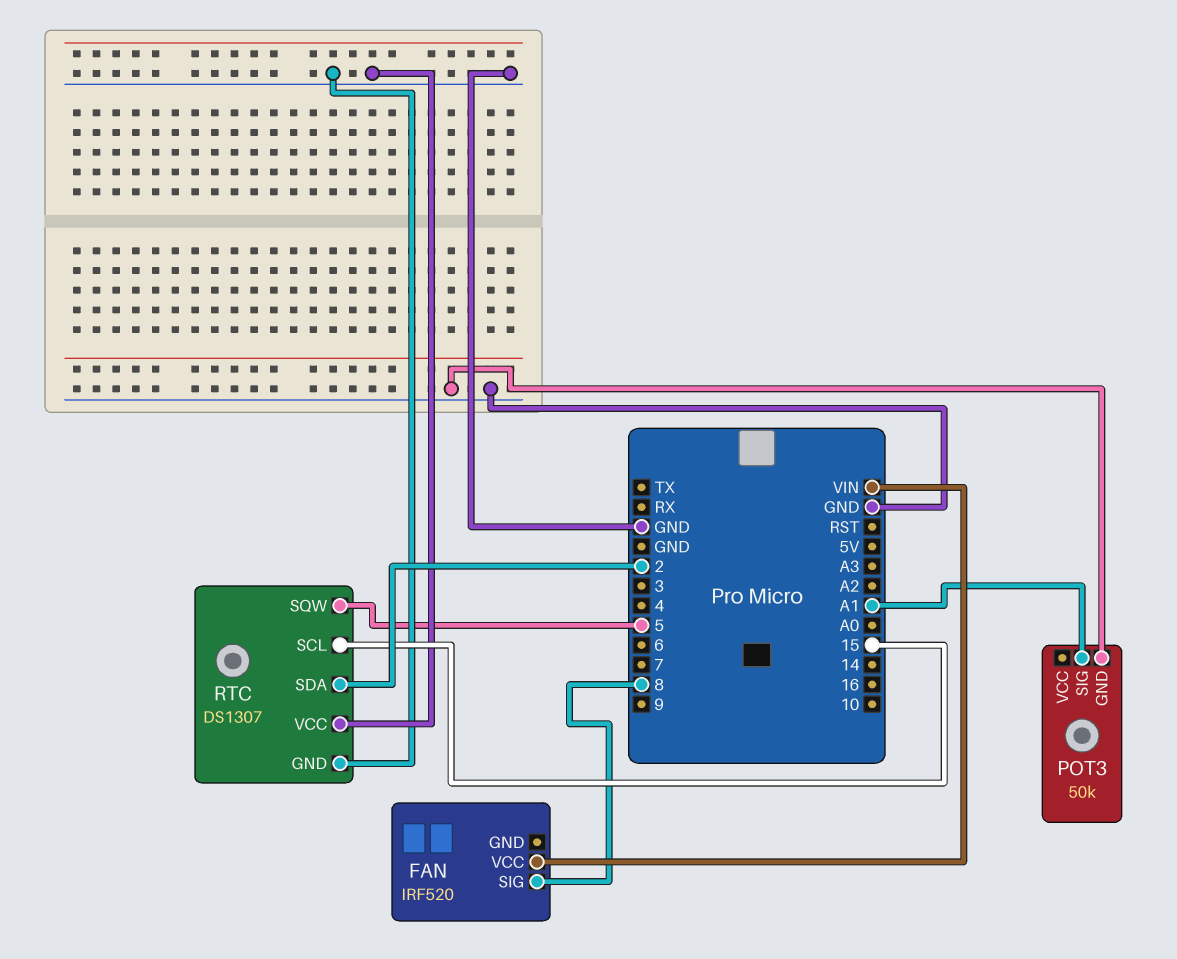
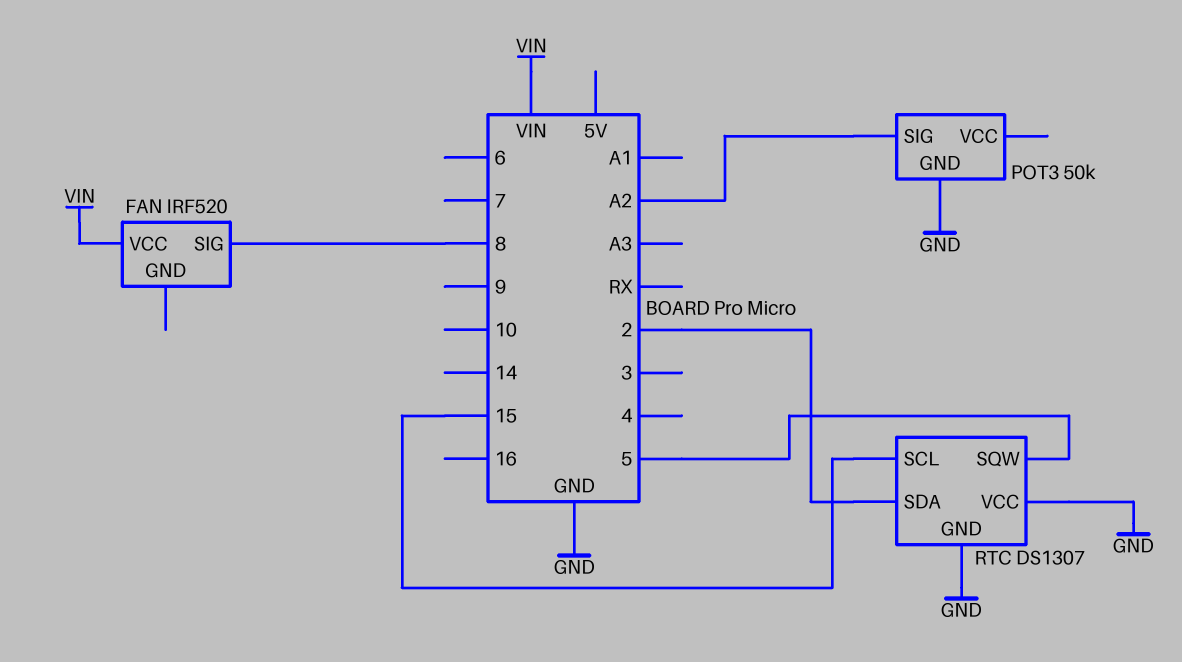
POT3 pin SIG: A1 -> A2

